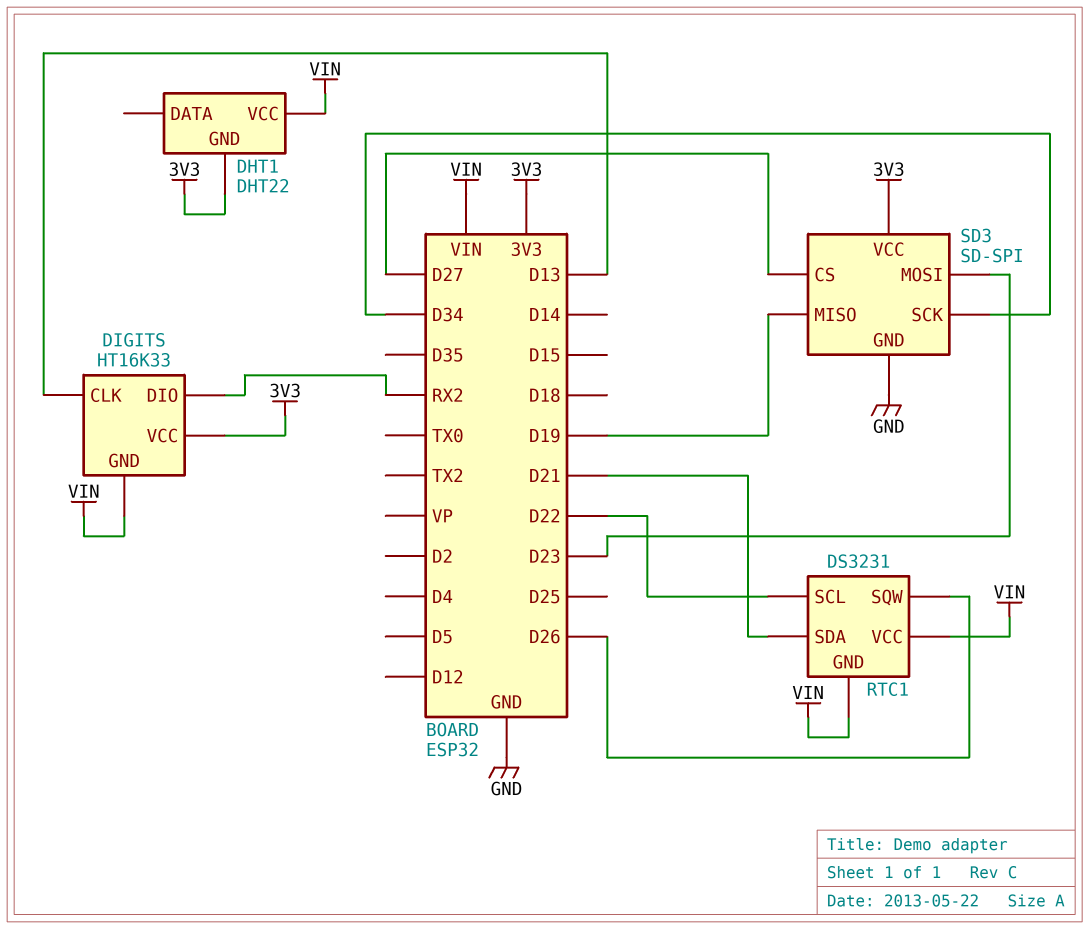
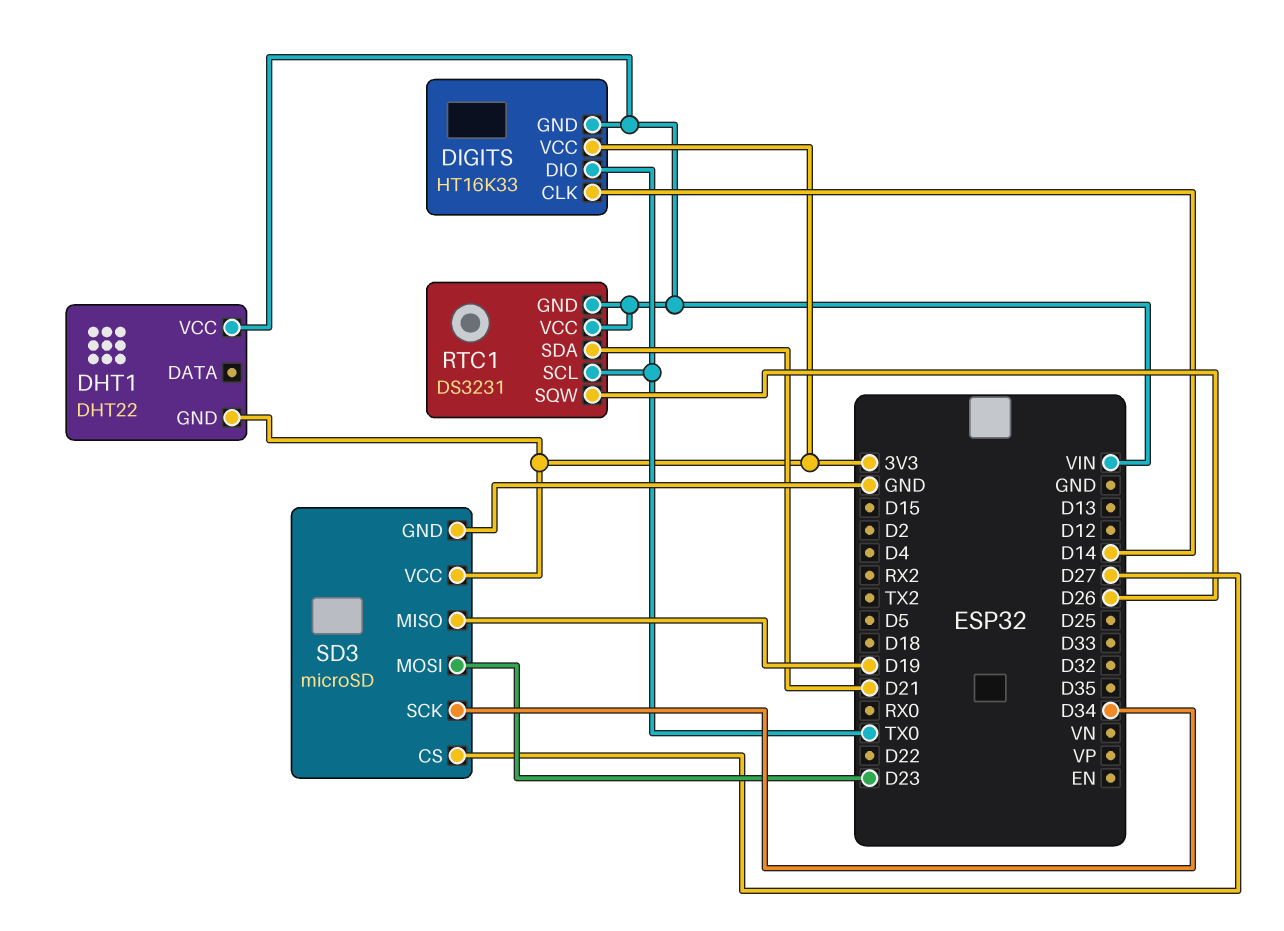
DIGITS pin CLK: D13 -> D14
DIGITS pin DIO: RX2 -> TX0
RTC1 pin SCL: D22 -> TX0
SD3: SD-SPI -> microSD

